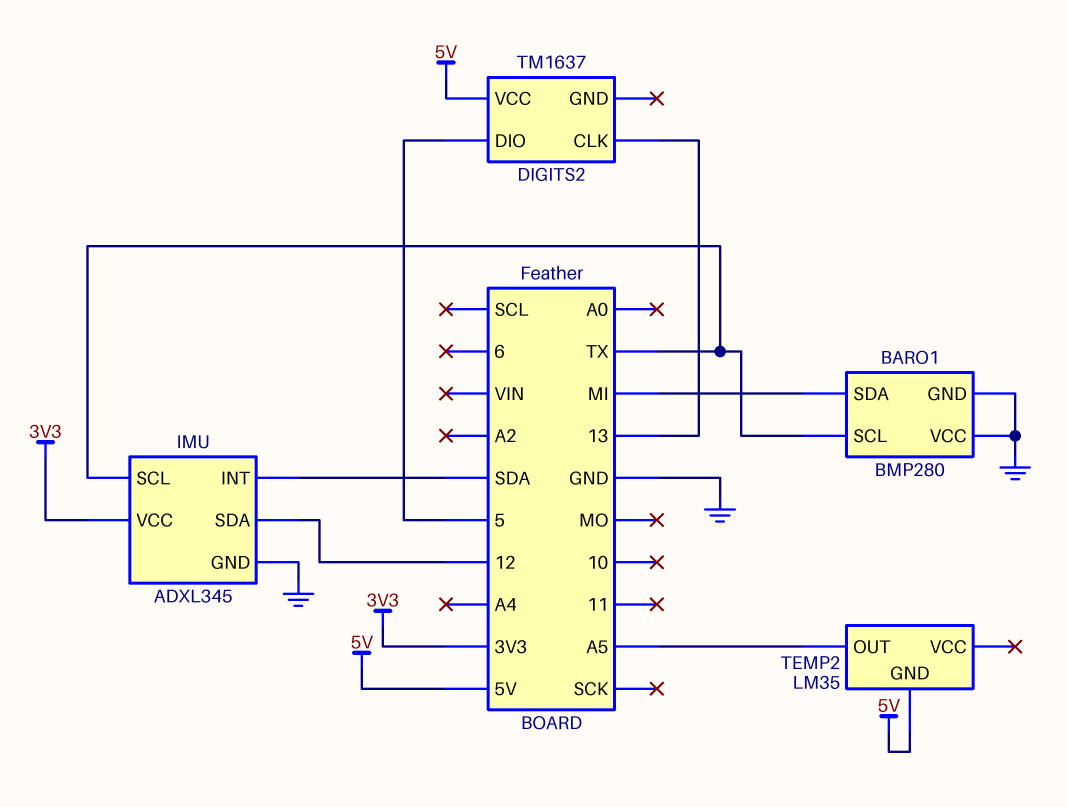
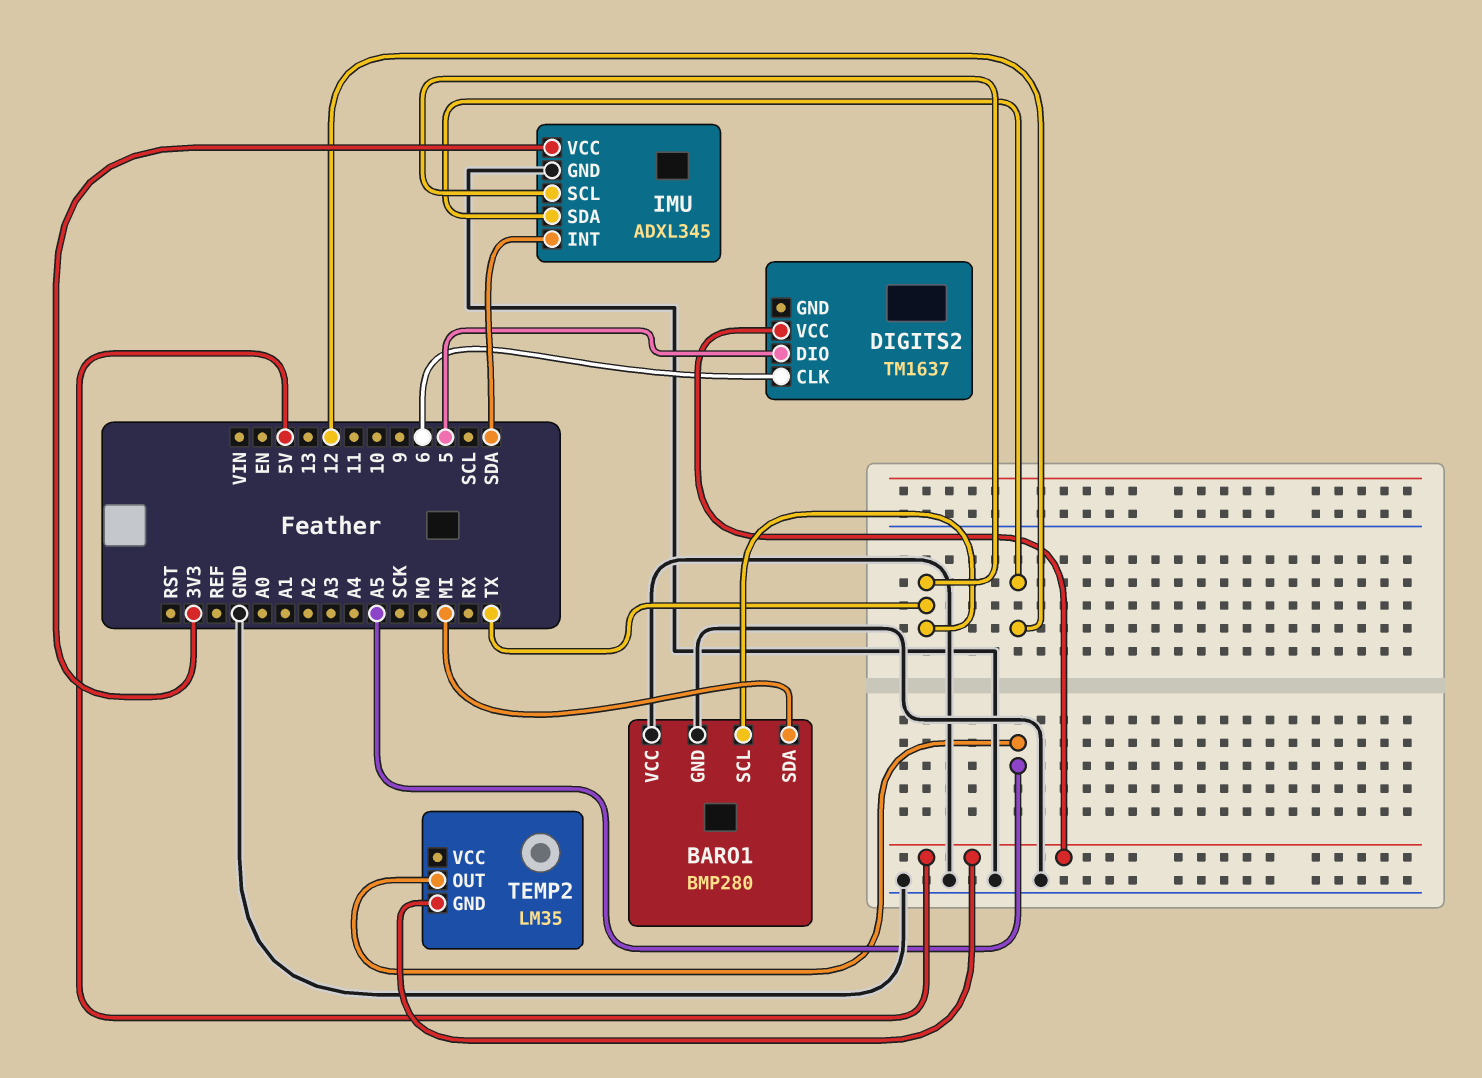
DIGITS2 pin CLK: 13 -> 6

